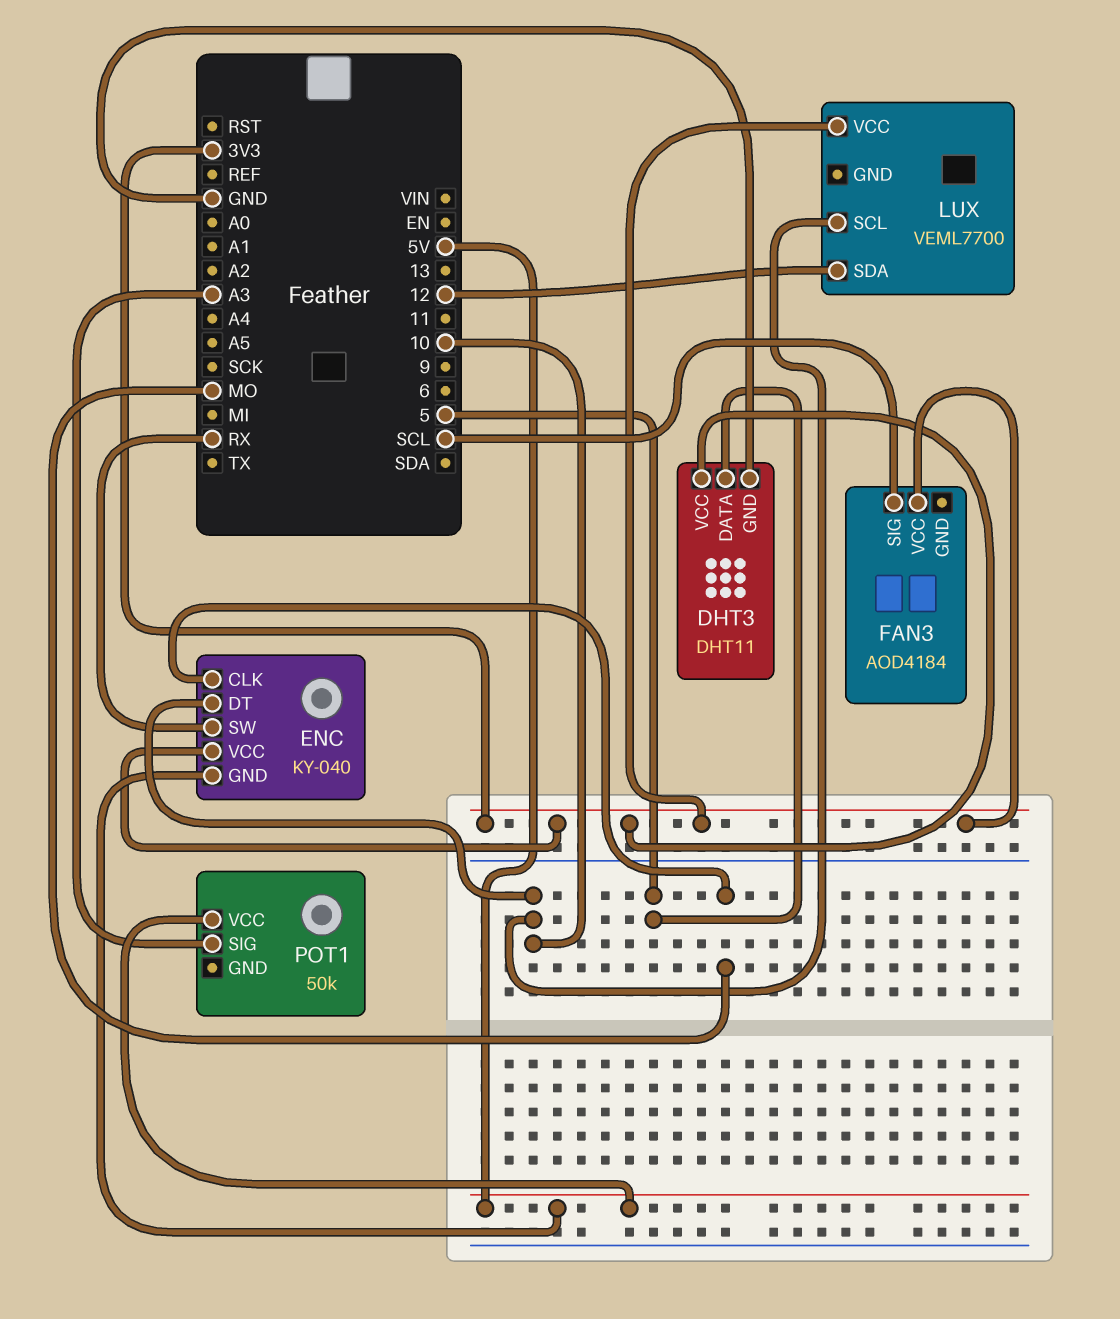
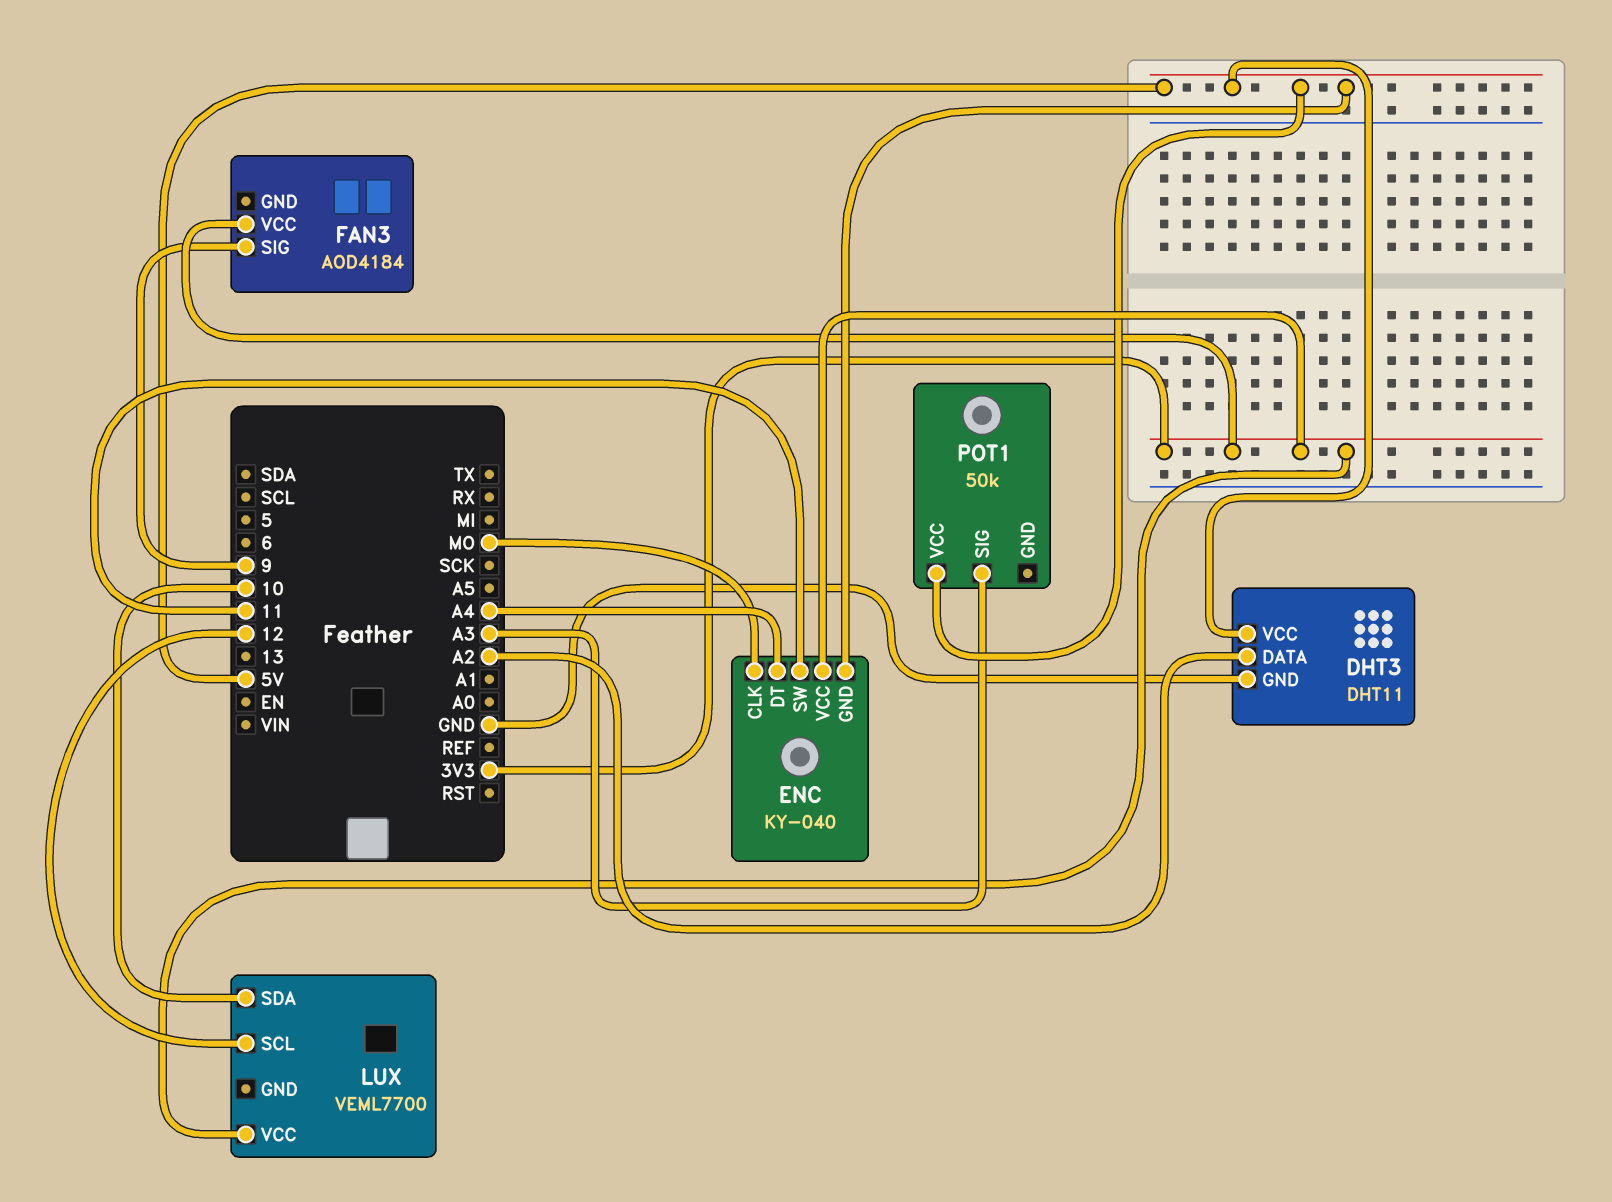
DHT3 pin DATA: 5 -> A2
DHT3 pin VCC: 3V3 -> 5V
ENC pin DT: 10 -> A4
ENC pin SW: RX -> 11
FAN3 pin SIG: SCL -> 9
LUX pin SCL: 10 -> 12
LUX pin SDA: 12 -> 10

